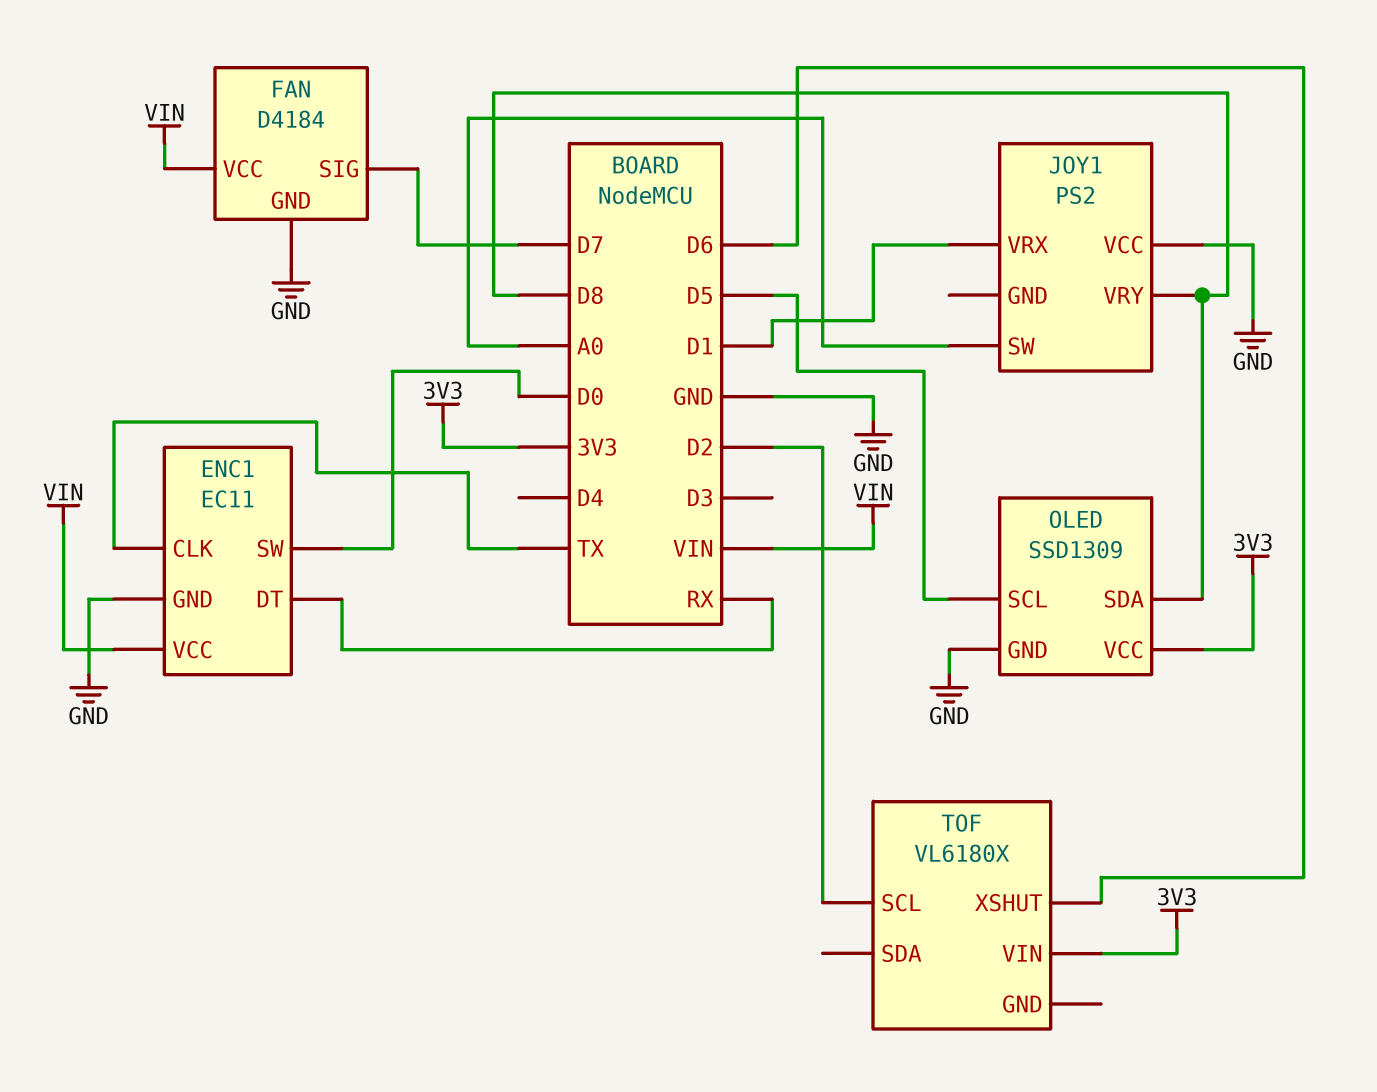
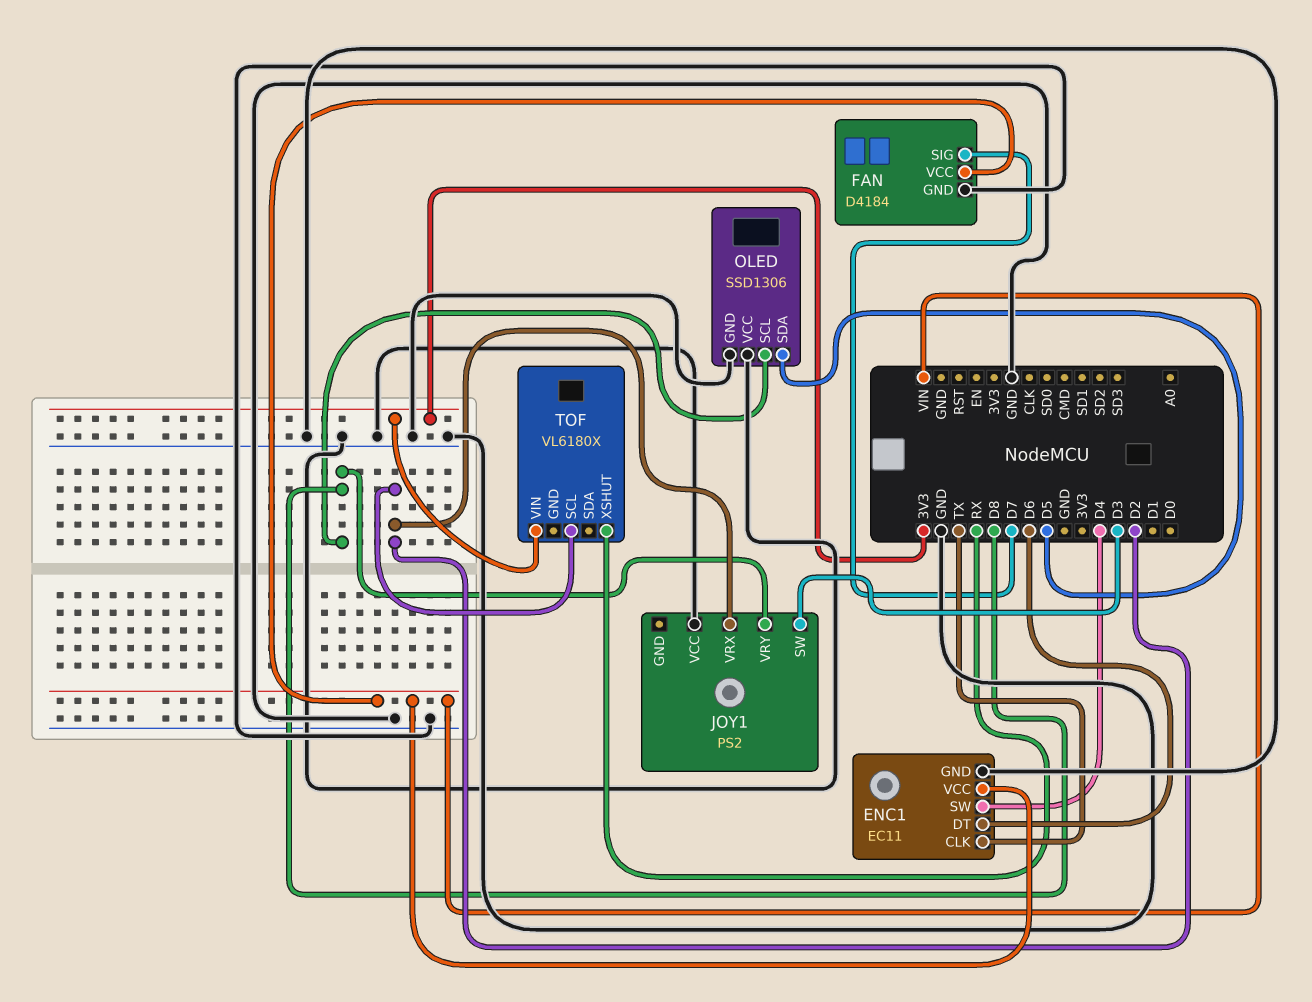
ENC1 pin DT: RX -> D6
ENC1 pin SW: D0 -> D4
JOY1 pin SW: A0 -> D3
JOY1 pin VRX: D1 -> D2
OLED: SSD1309 -> SSD1306
OLED pin SCL: D5 -> D8
OLED pin SDA: D8 -> D5
OLED pin VCC: 3V3 -> GND
TOF pin XSHUT: D6 -> RX

